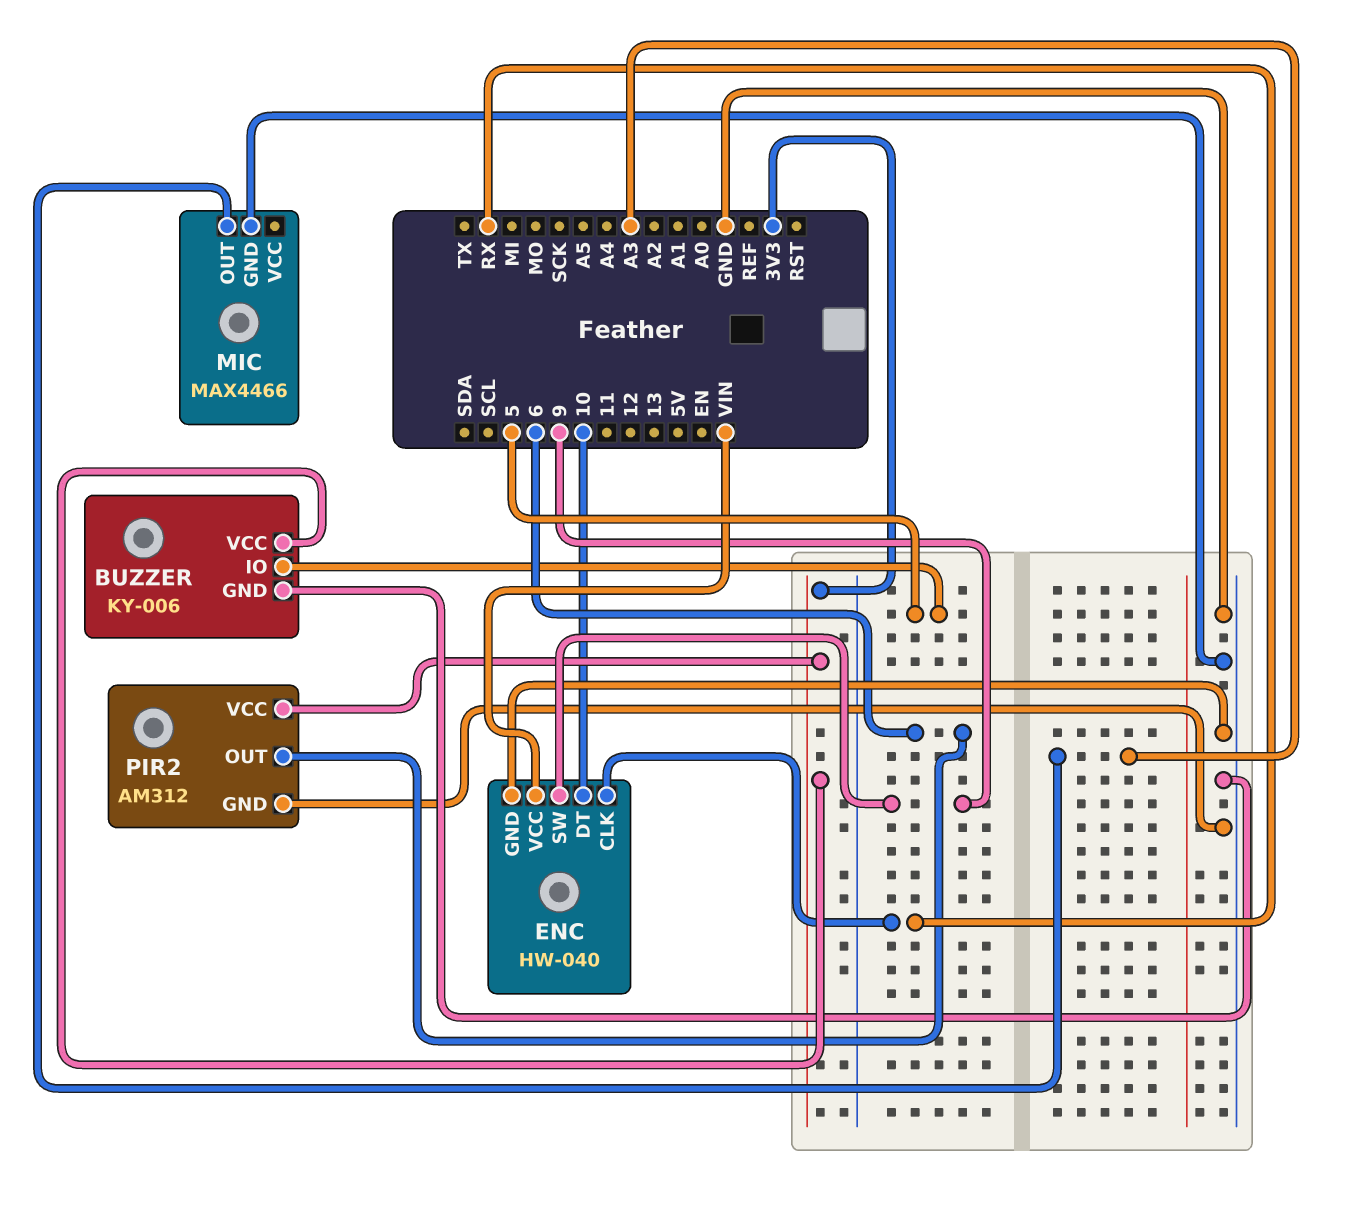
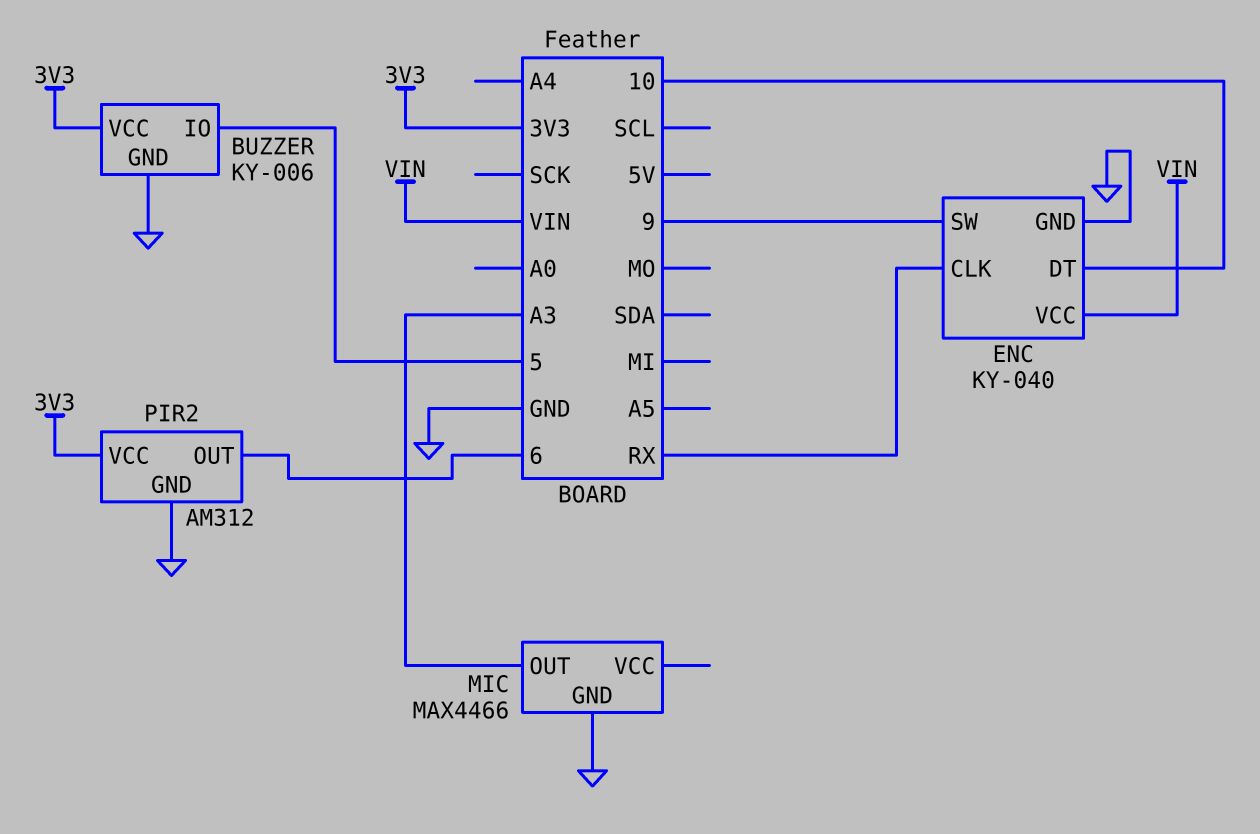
ENC: HW-040 -> KY-040

